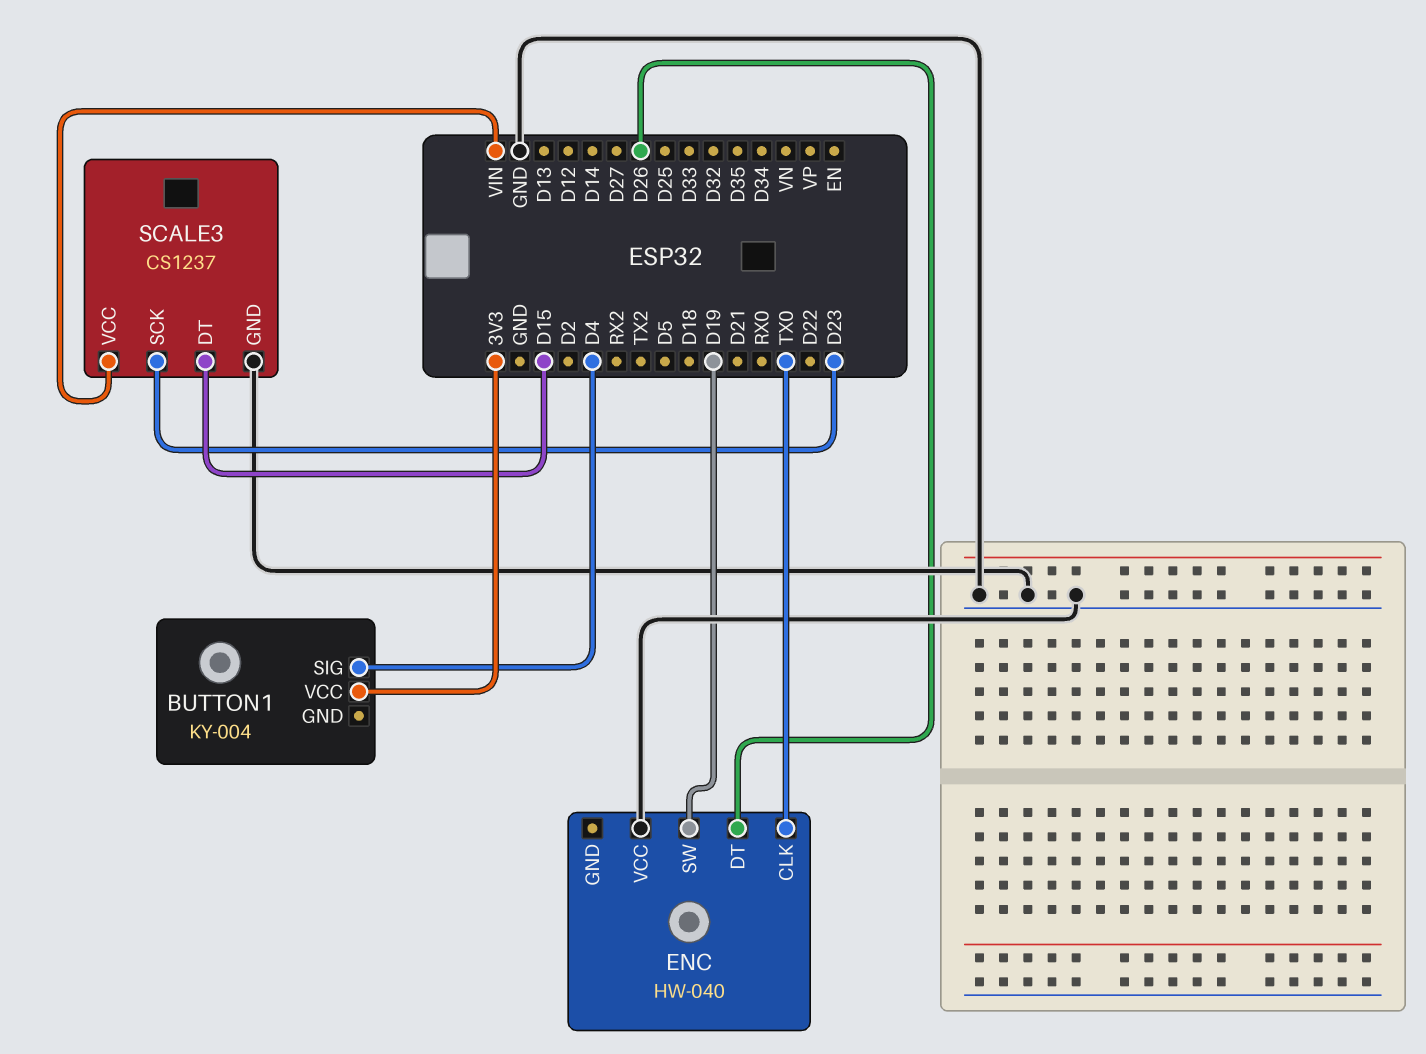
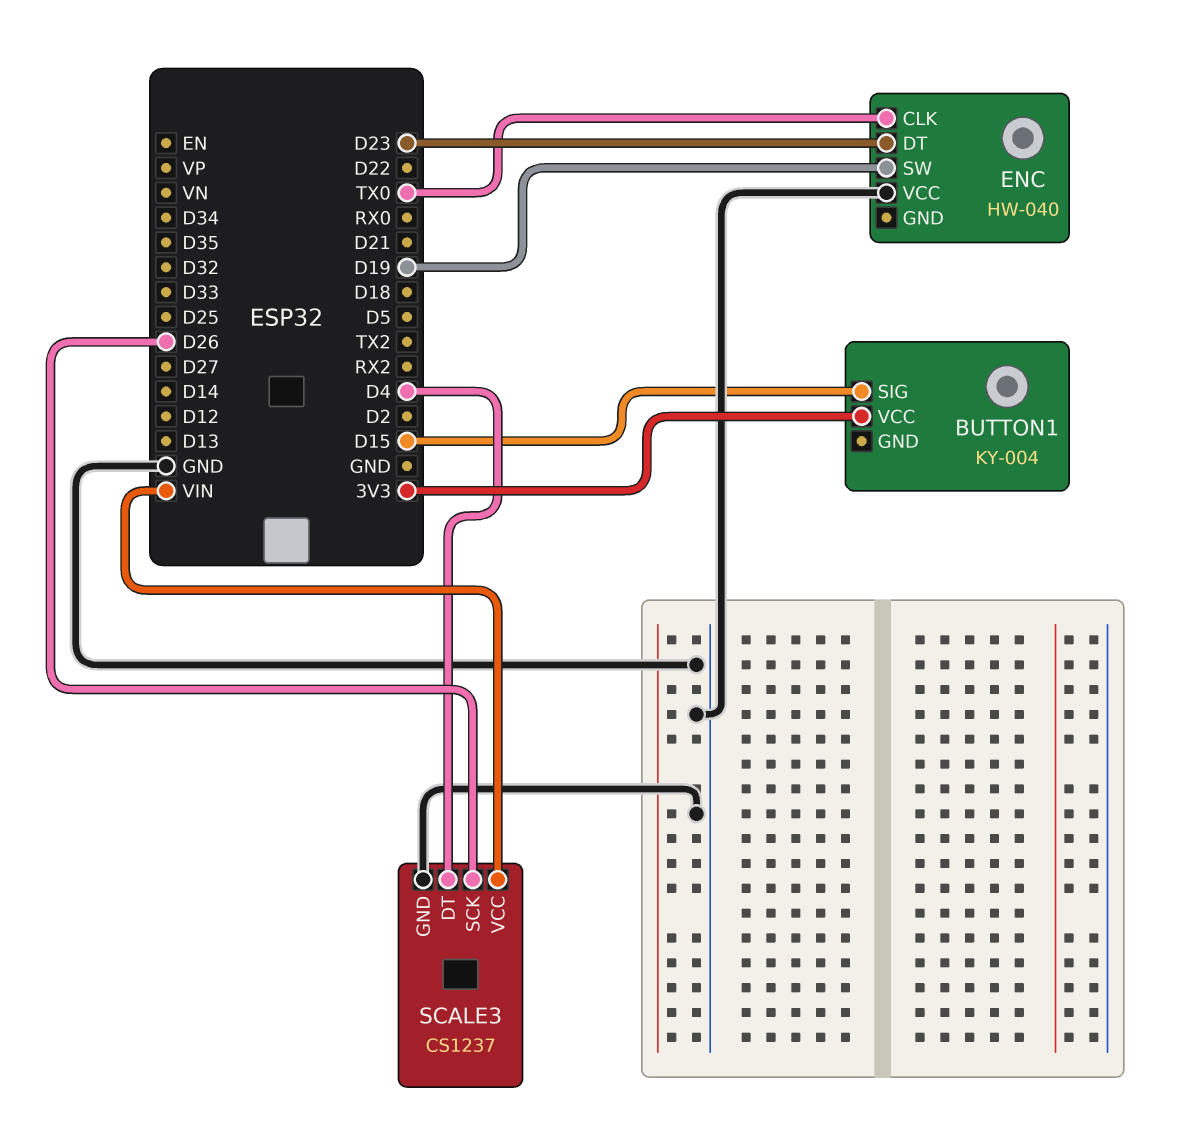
BUTTON1 pin SIG: D4 -> D15
ENC pin DT: D26 -> D23
SCALE3 pin DT: D15 -> D4
SCALE3 pin SCK: D23 -> D26

